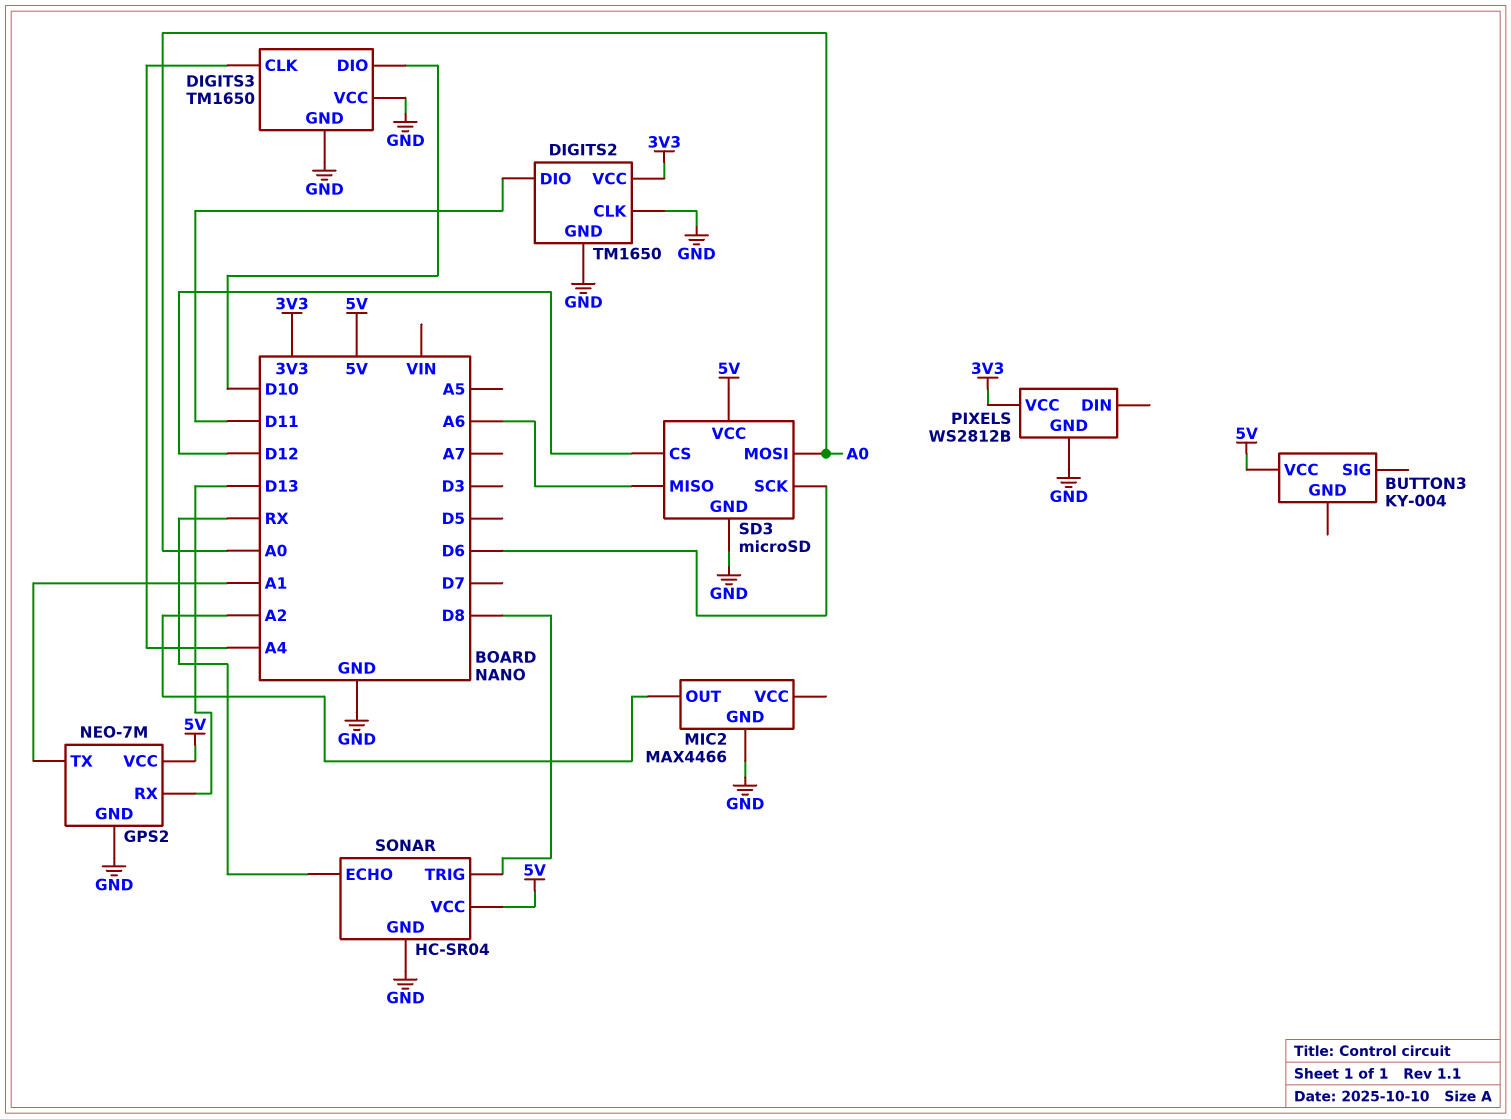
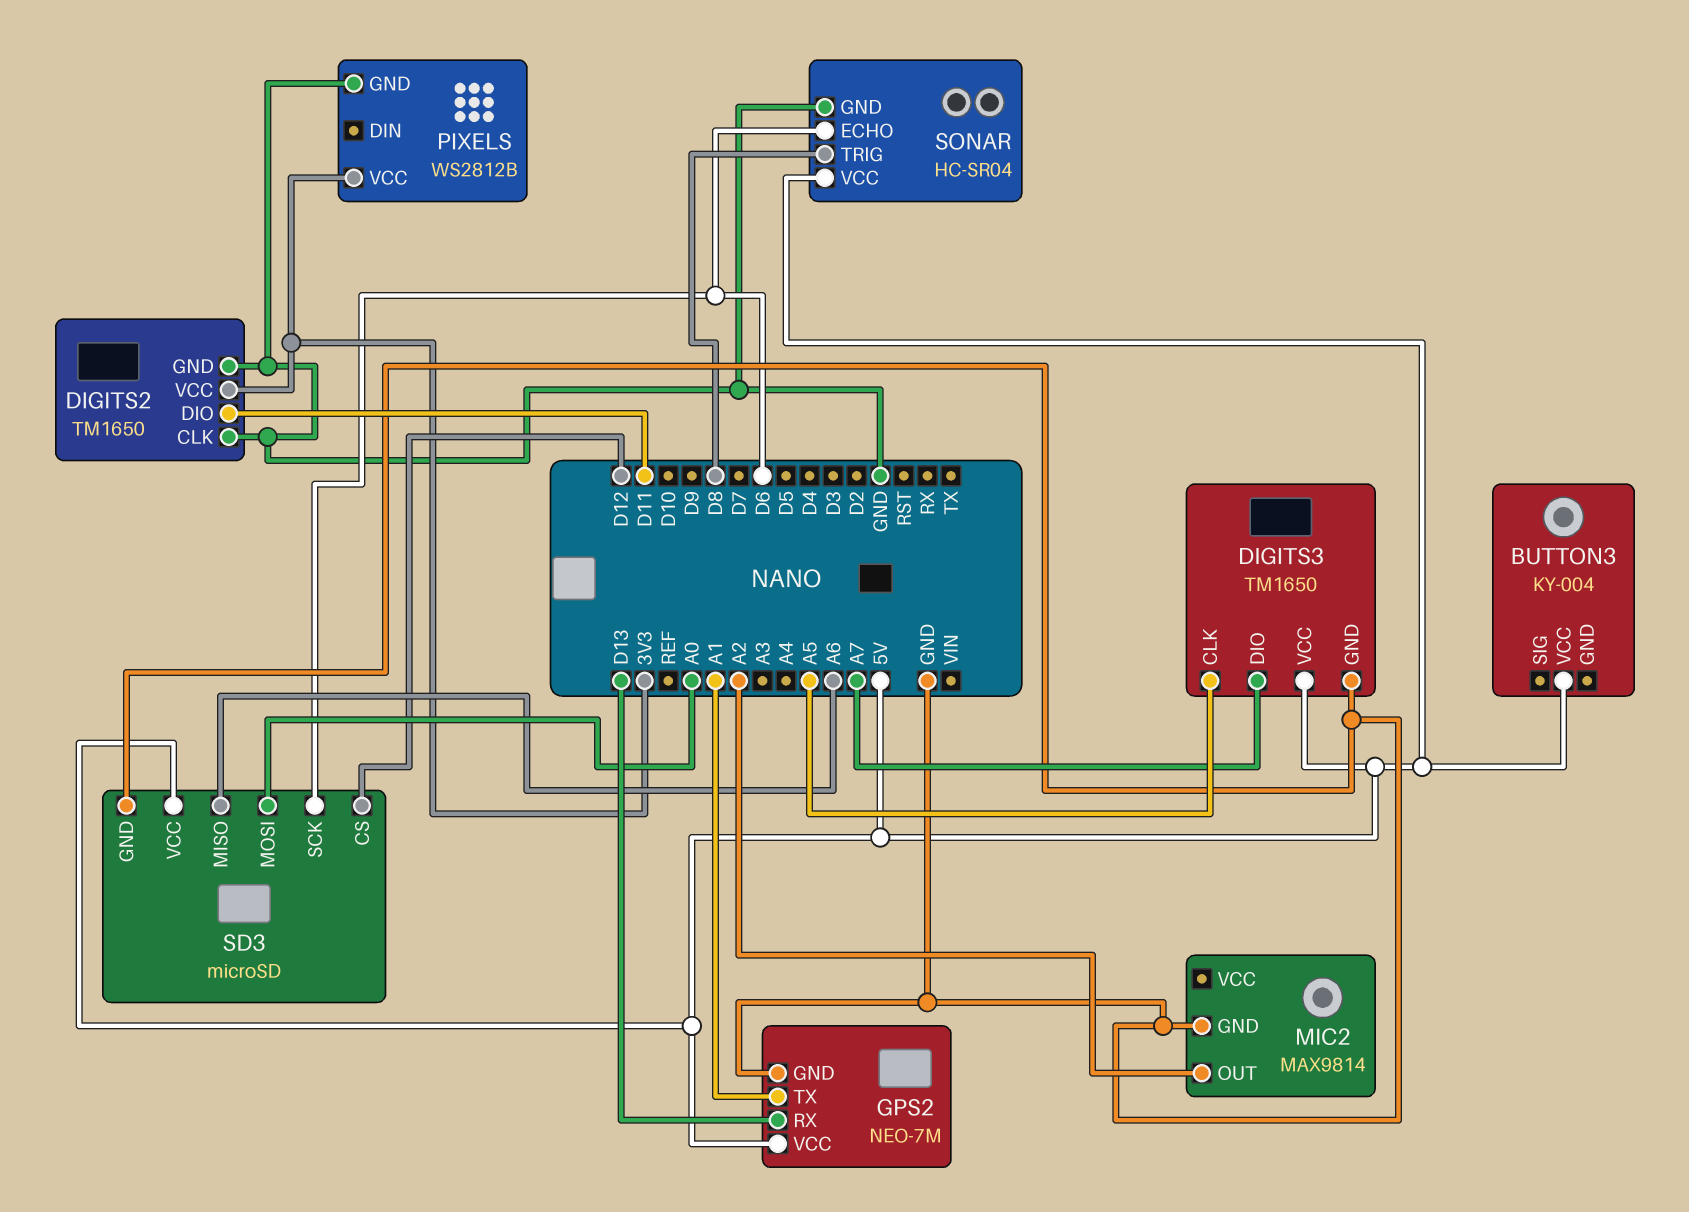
DIGITS3 pin CLK: A4 -> A5
DIGITS3 pin DIO: D10 -> A7
DIGITS3 pin VCC: GND -> 5V
MIC2: MAX4466 -> MAX9814
SONAR pin ECHO: RX -> D6

